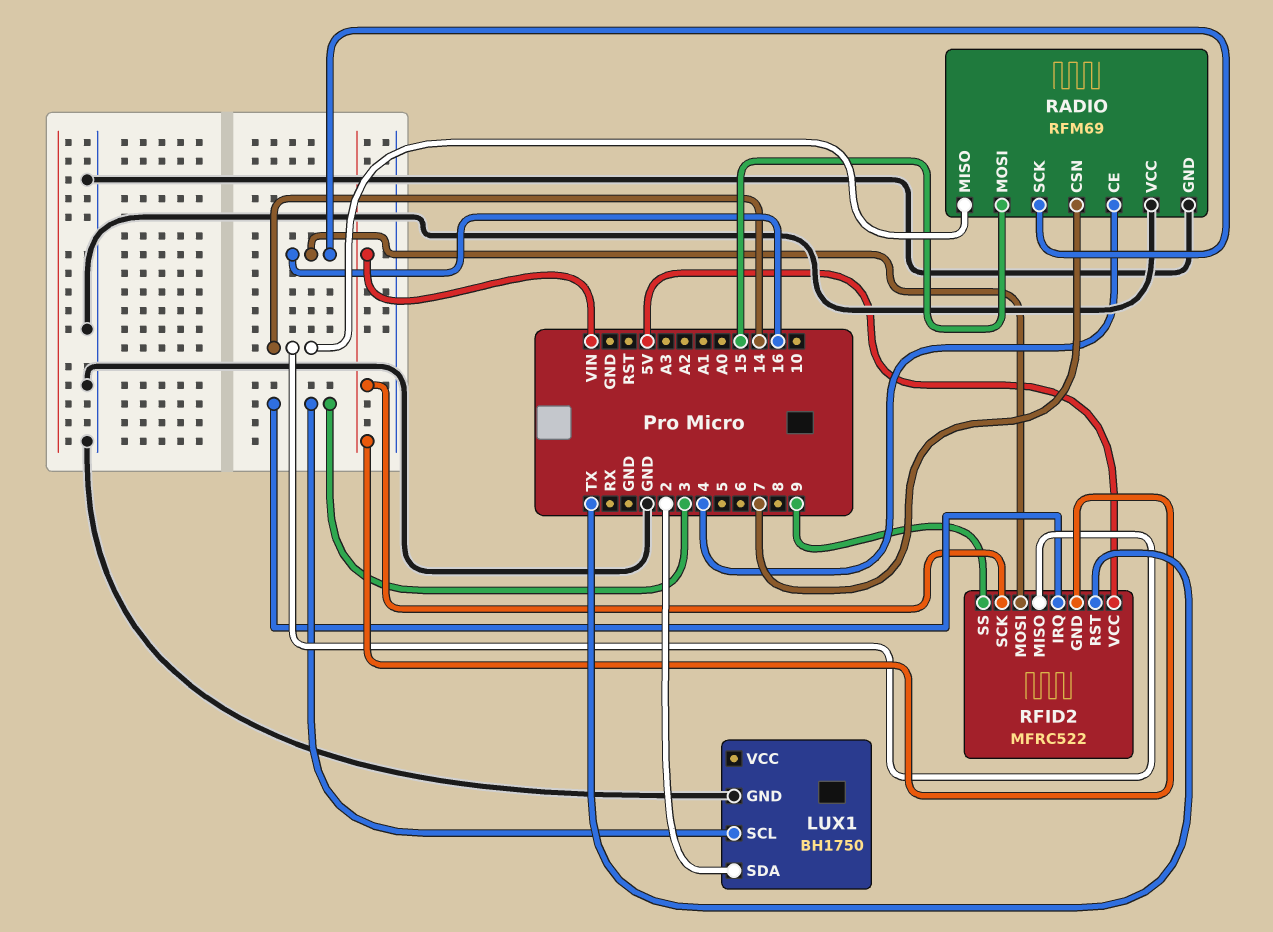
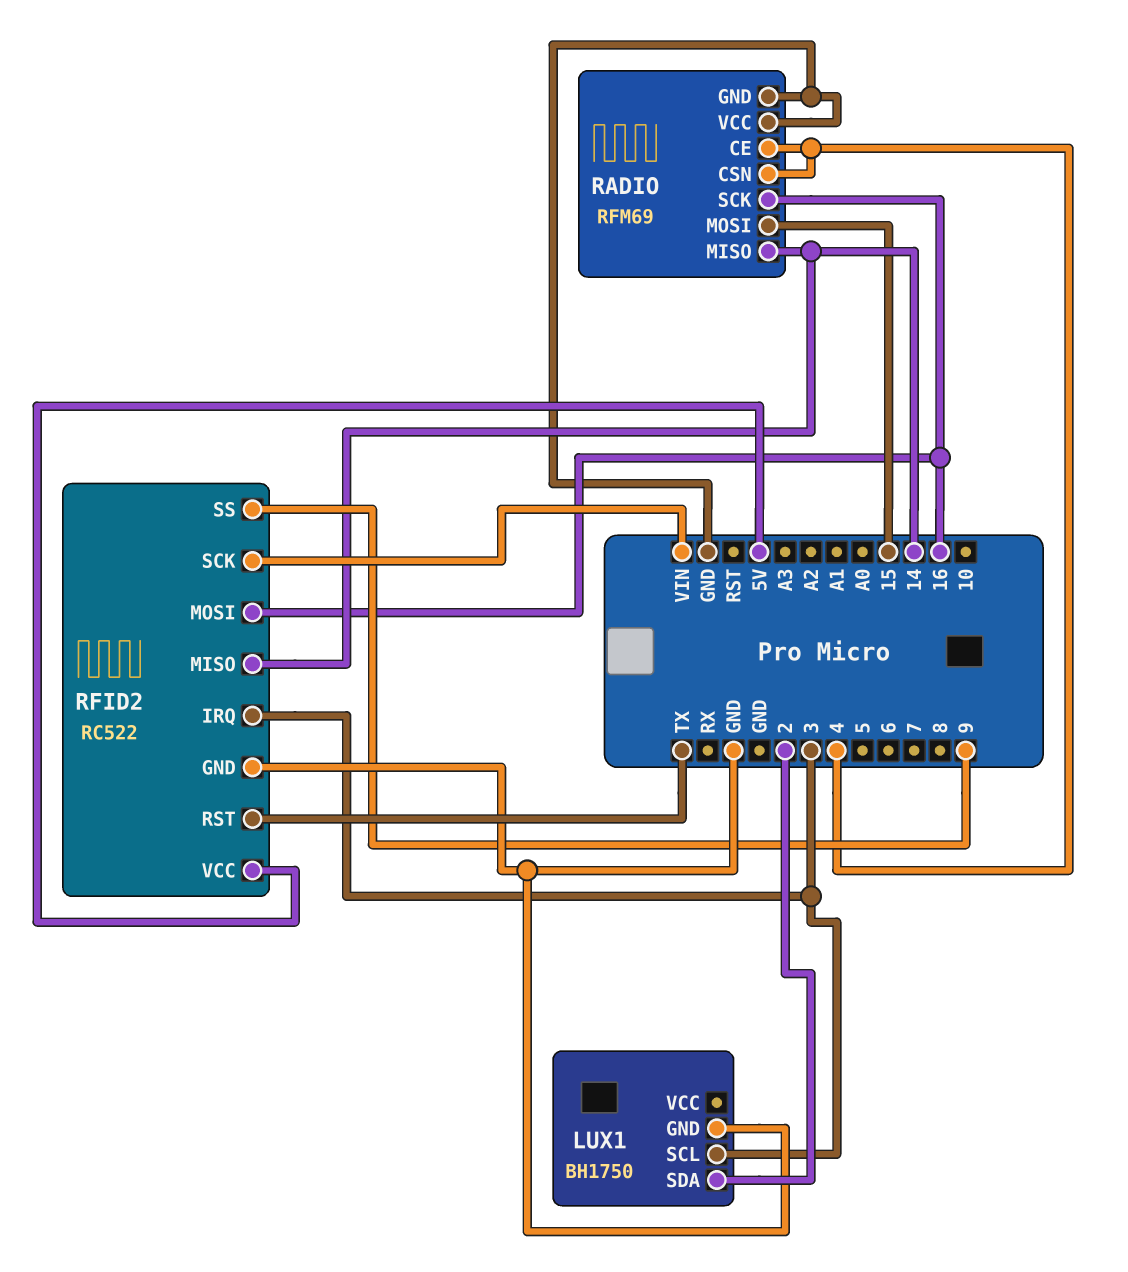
RADIO pin CSN: 7 -> 4
RFID2: MFRC522 -> RC522
RFID2 pin GND: VIN -> GND

